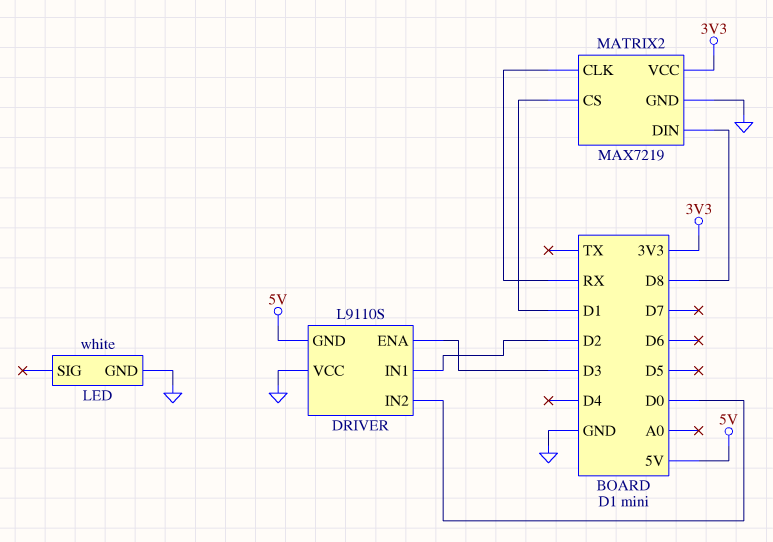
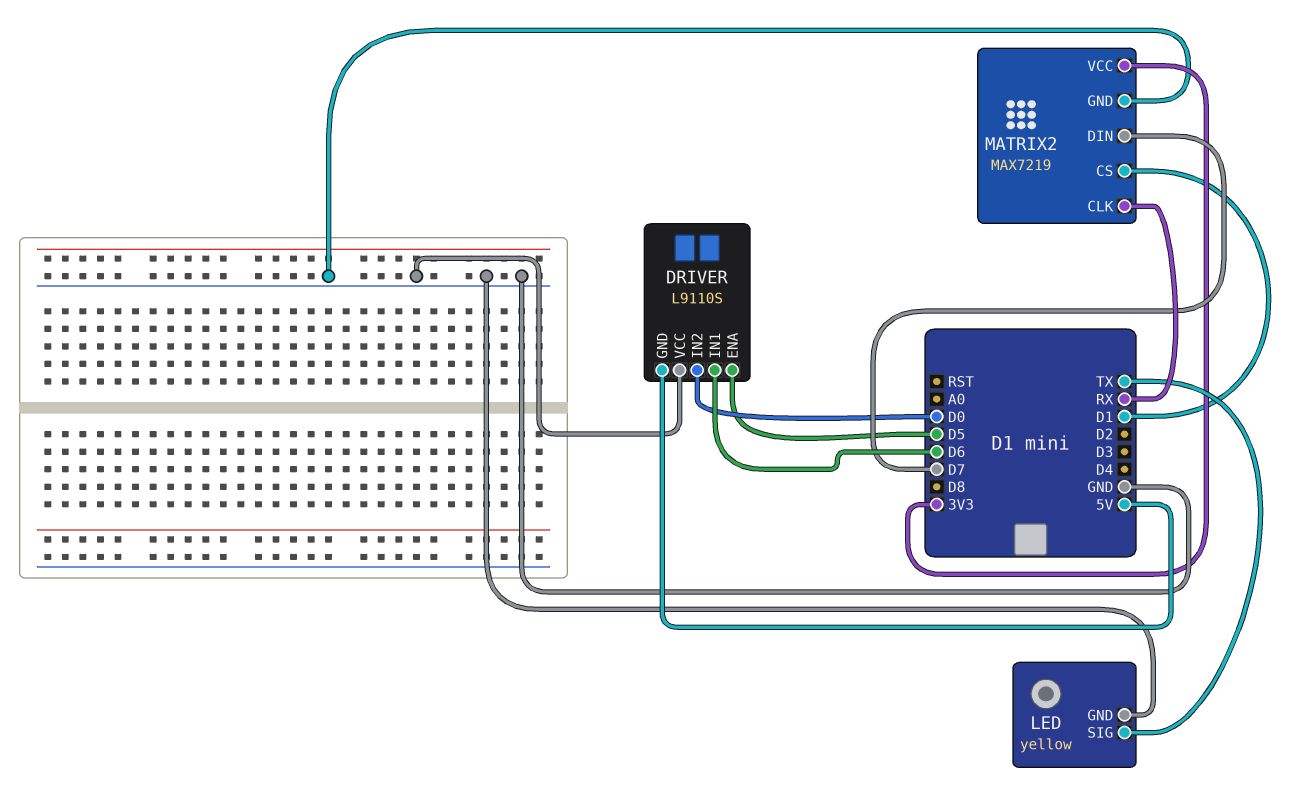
DRIVER pin ENA: D3 -> D5
DRIVER pin IN1: D2 -> D6
LED: white -> yellow
LED pin SIG: none -> TX
MATRIX2 pin DIN: D8 -> D7

